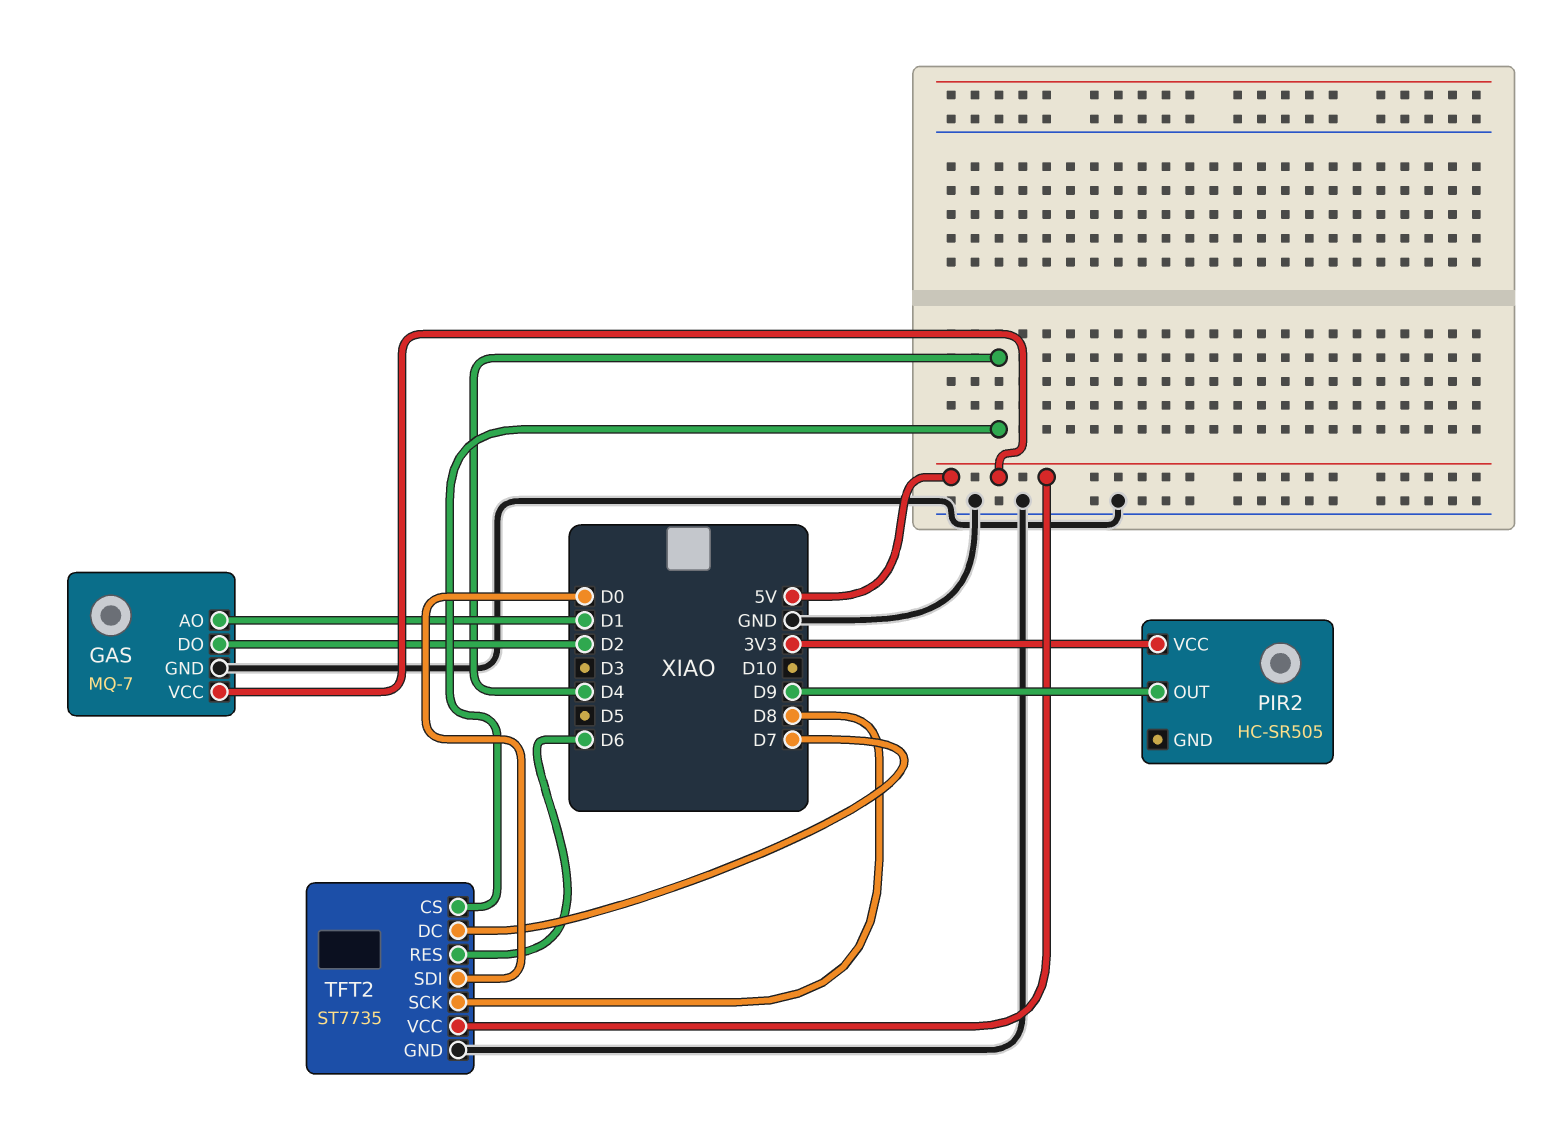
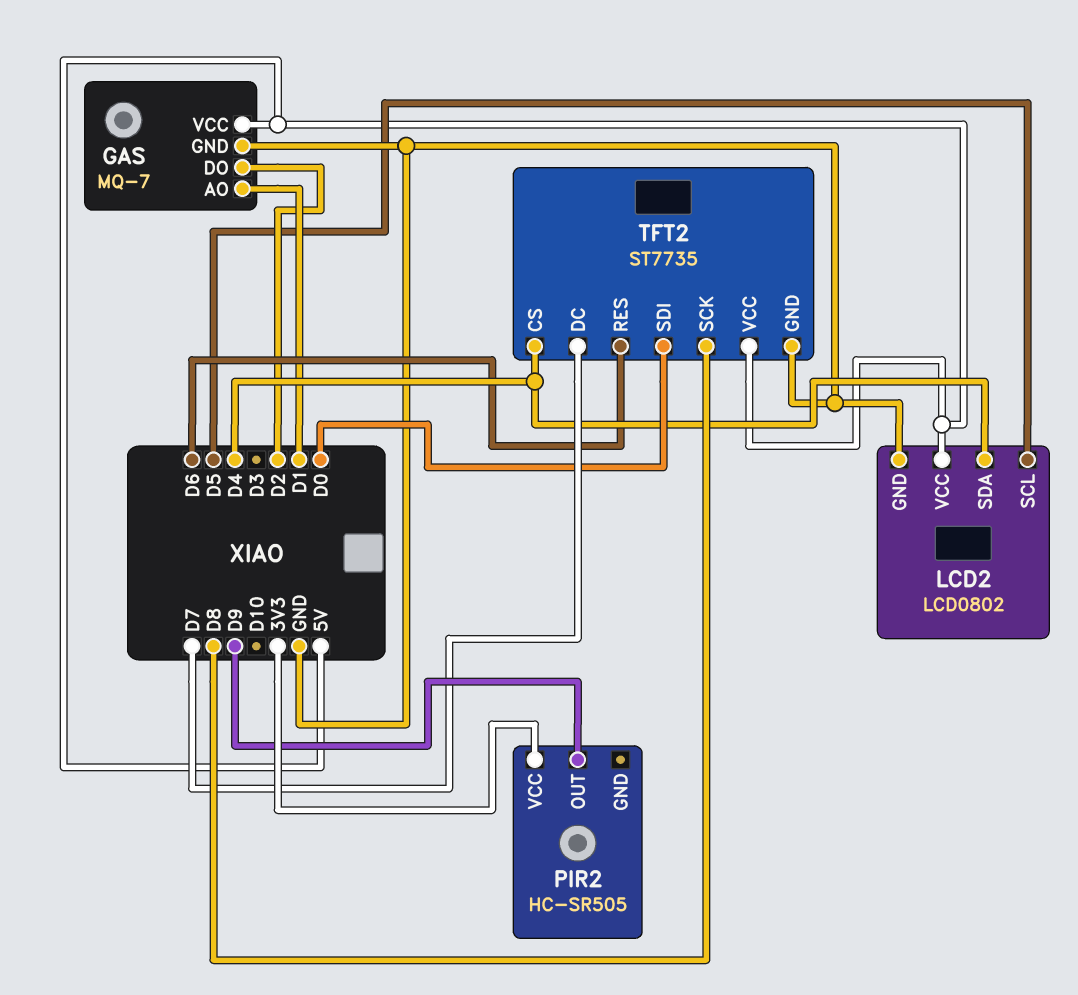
LCD2: none -> LCD0802
LCD2 pin GND: none -> GND
LCD2 pin SCL: none -> D5
LCD2 pin SDA: none -> D4
LCD2 pin VCC: none -> 5V

